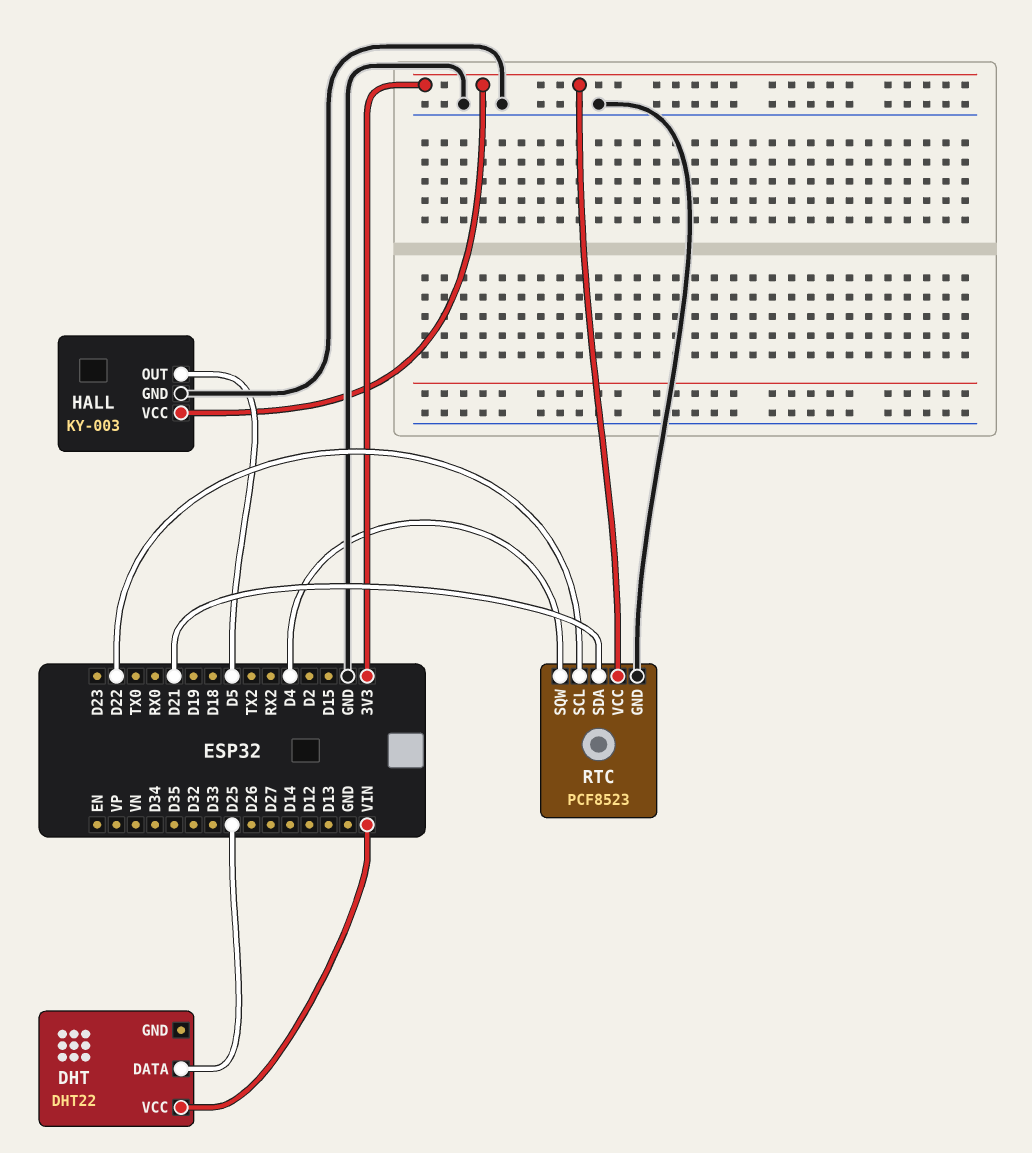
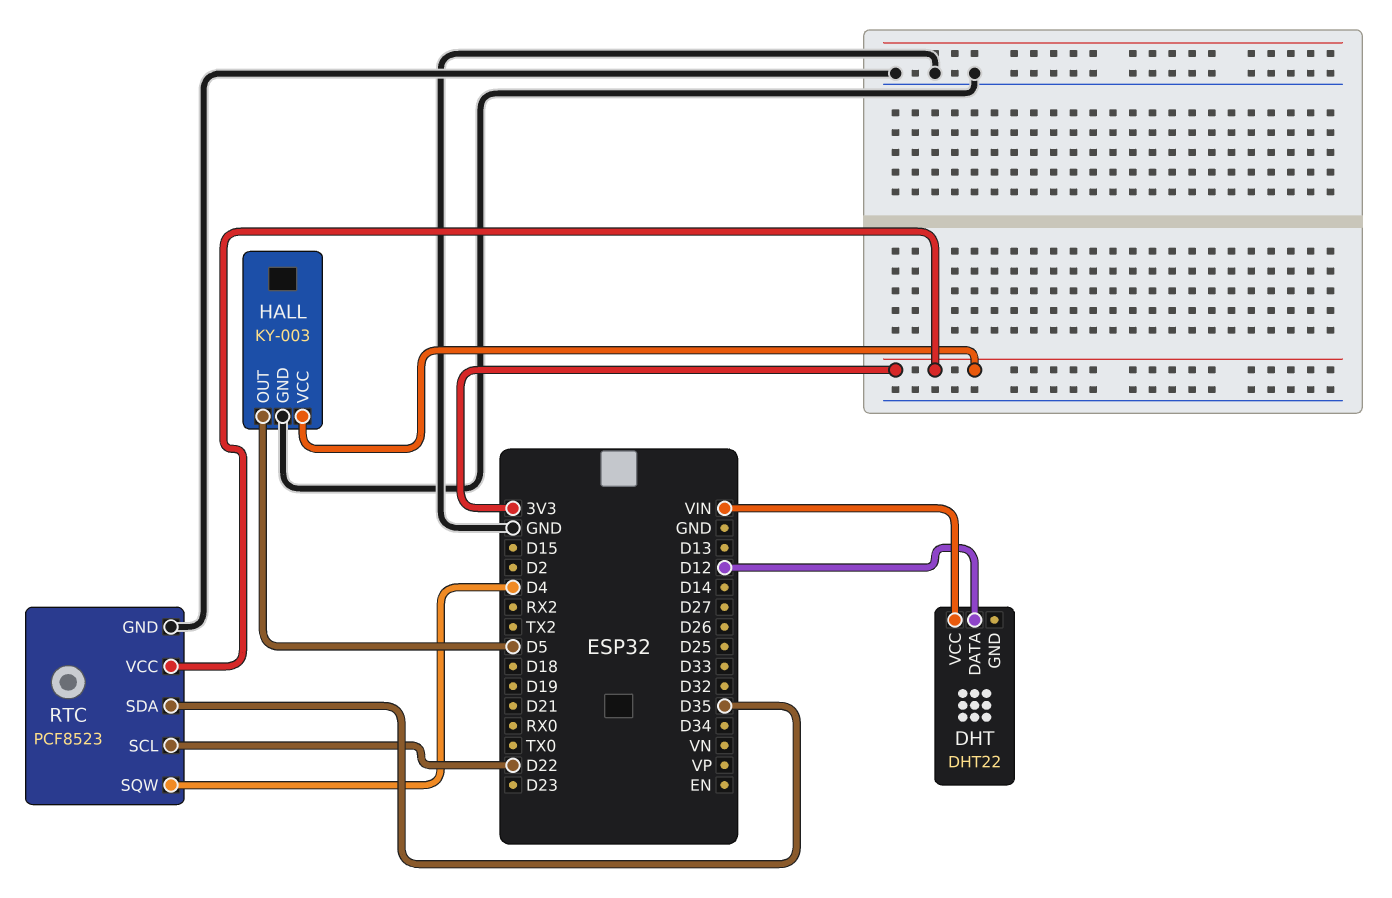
DHT pin DATA: D25 -> D12
RTC pin SDA: D21 -> D35

